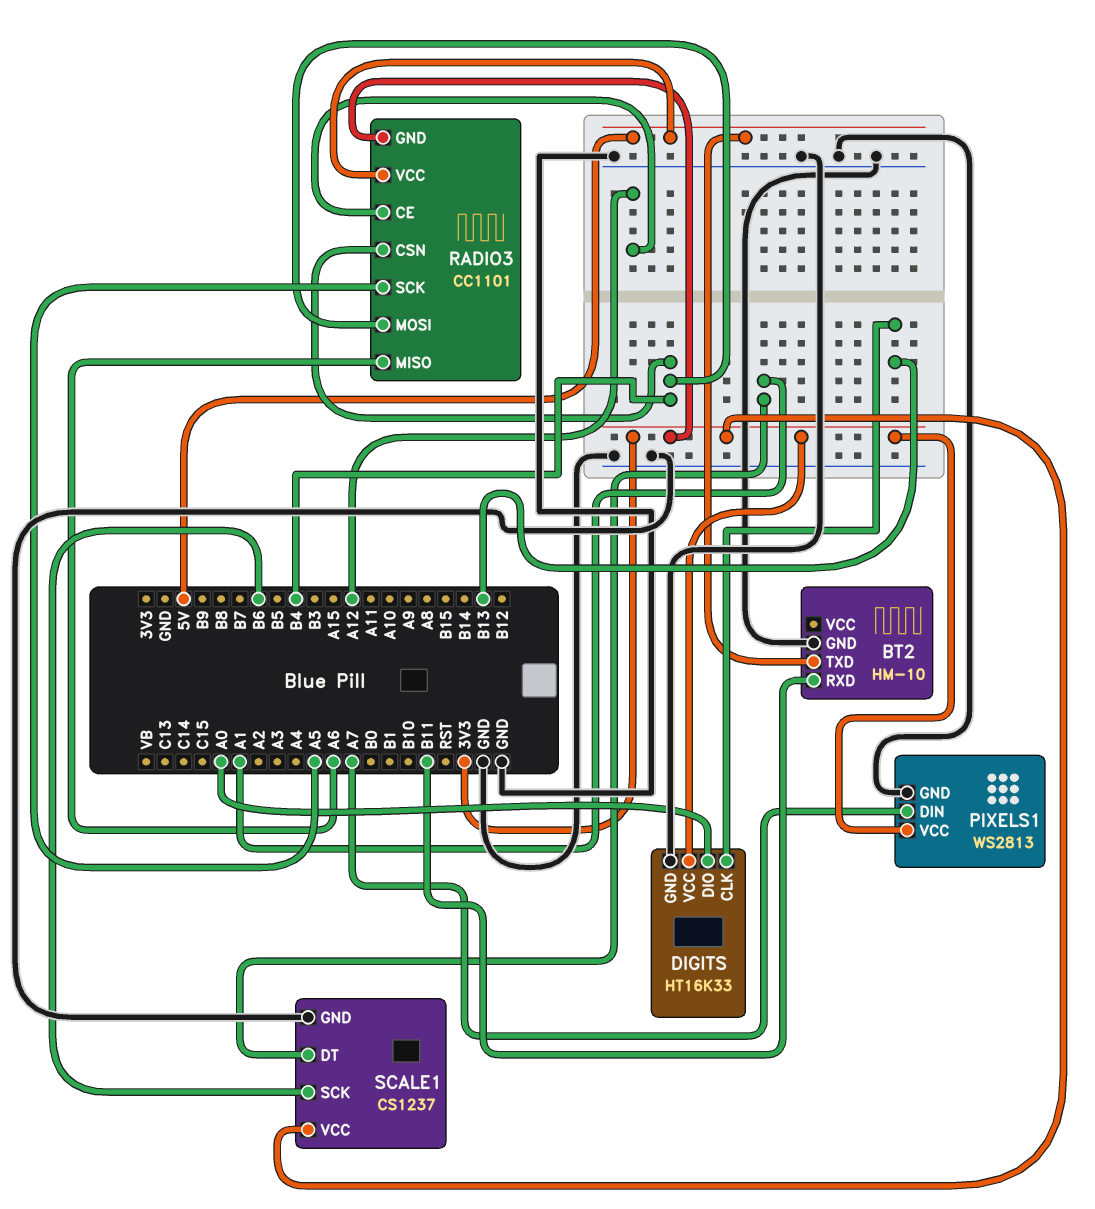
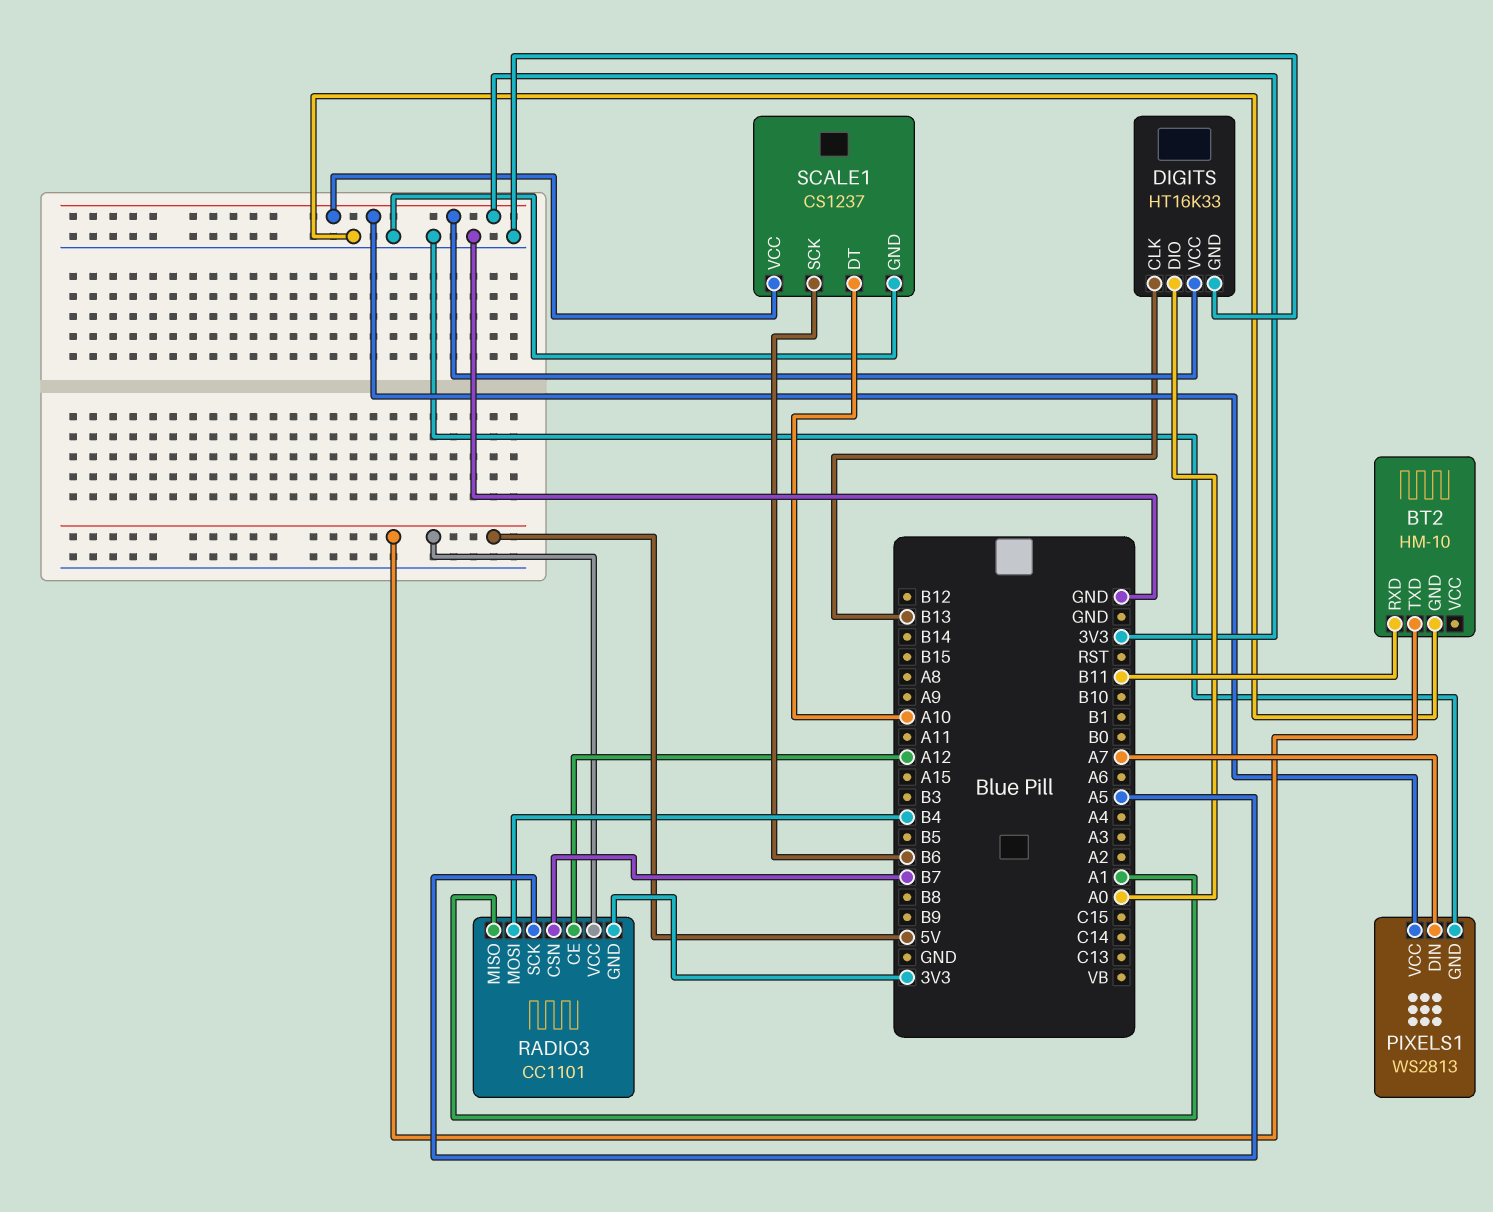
RADIO3 pin CSN: B4 -> B7
RADIO3 pin MISO: A6 -> A1
SCALE1 pin DT: A1 -> A10

